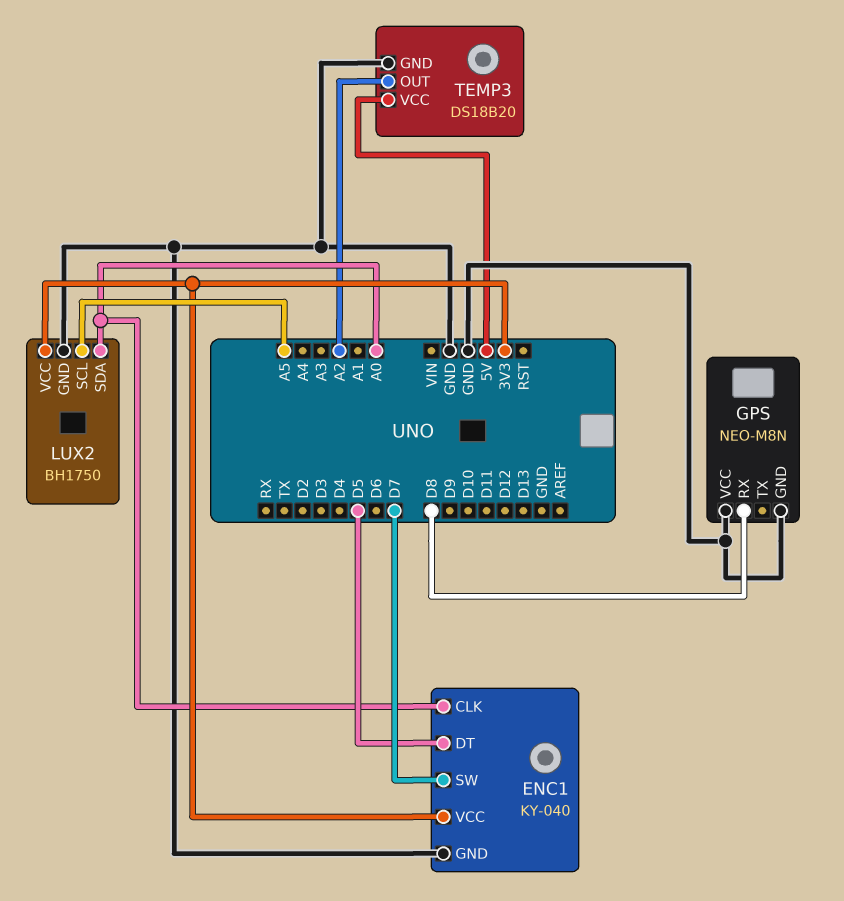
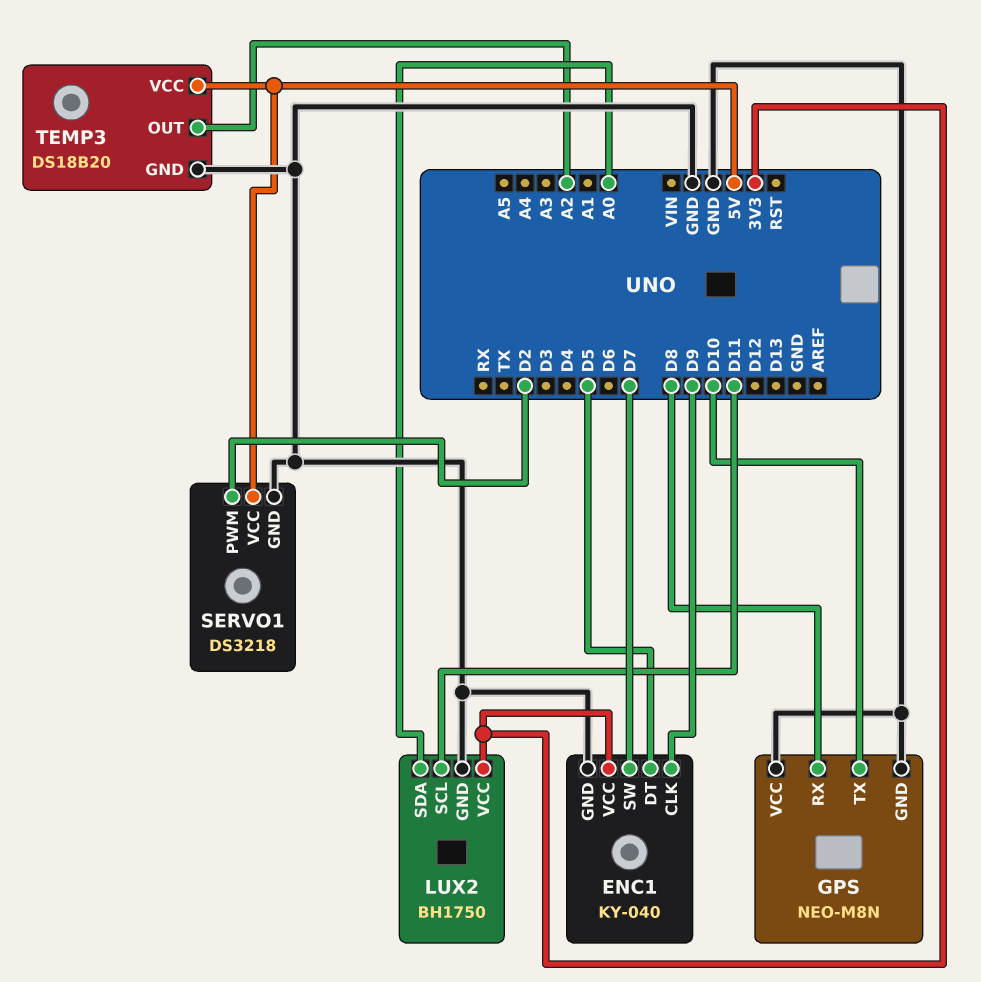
ENC1 pin CLK: A0 -> D9
GPS pin TX: none -> D10
LUX2 pin SCL: A5 -> D11
SERVO1: none -> DS3218
SERVO1 pin GND: none -> GND
SERVO1 pin PWM: none -> D2
SERVO1 pin VCC: none -> 5V

